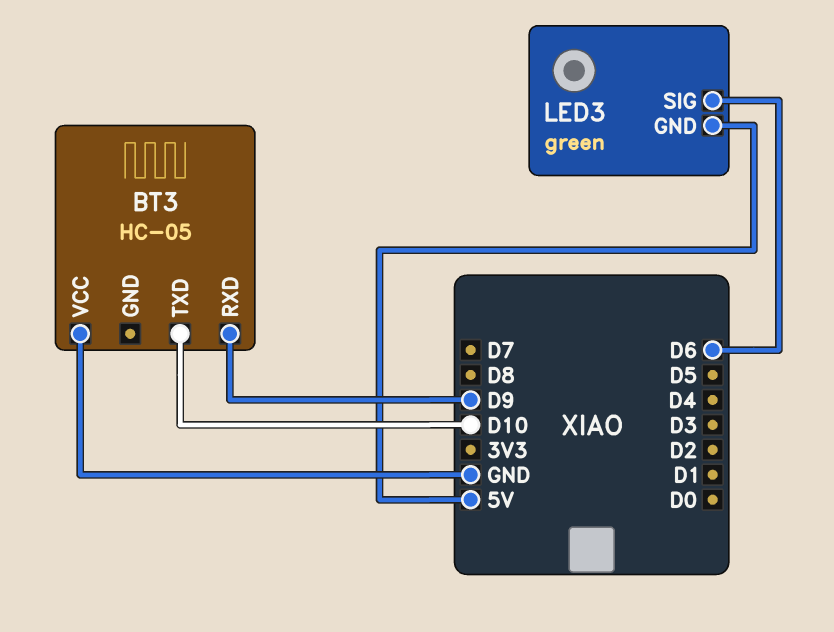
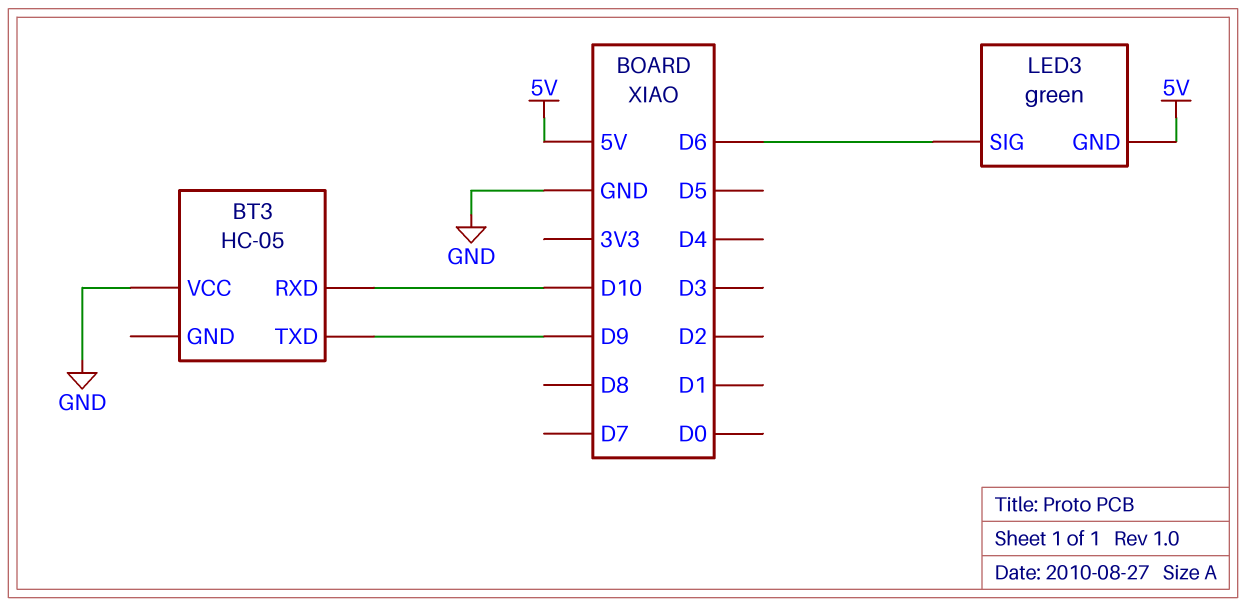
BT3 pin RXD: D9 -> D10
BT3 pin TXD: D10 -> D9

